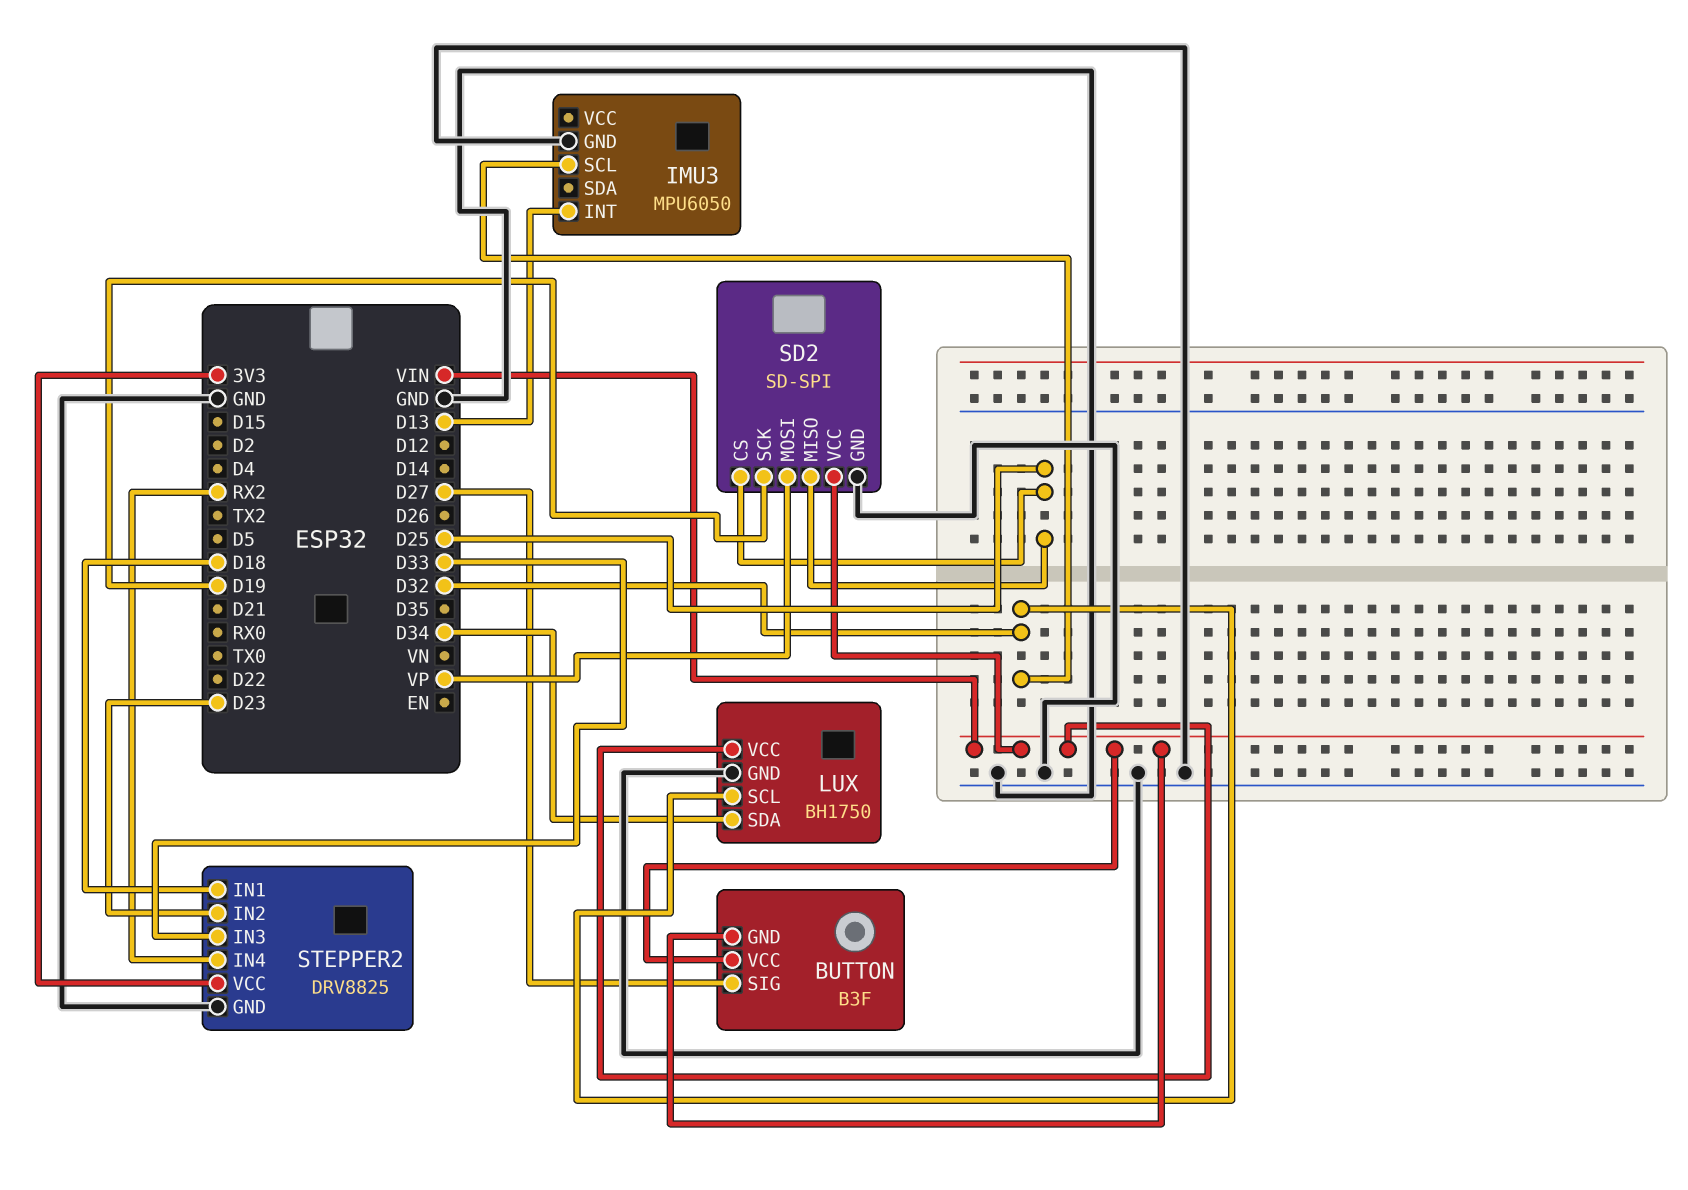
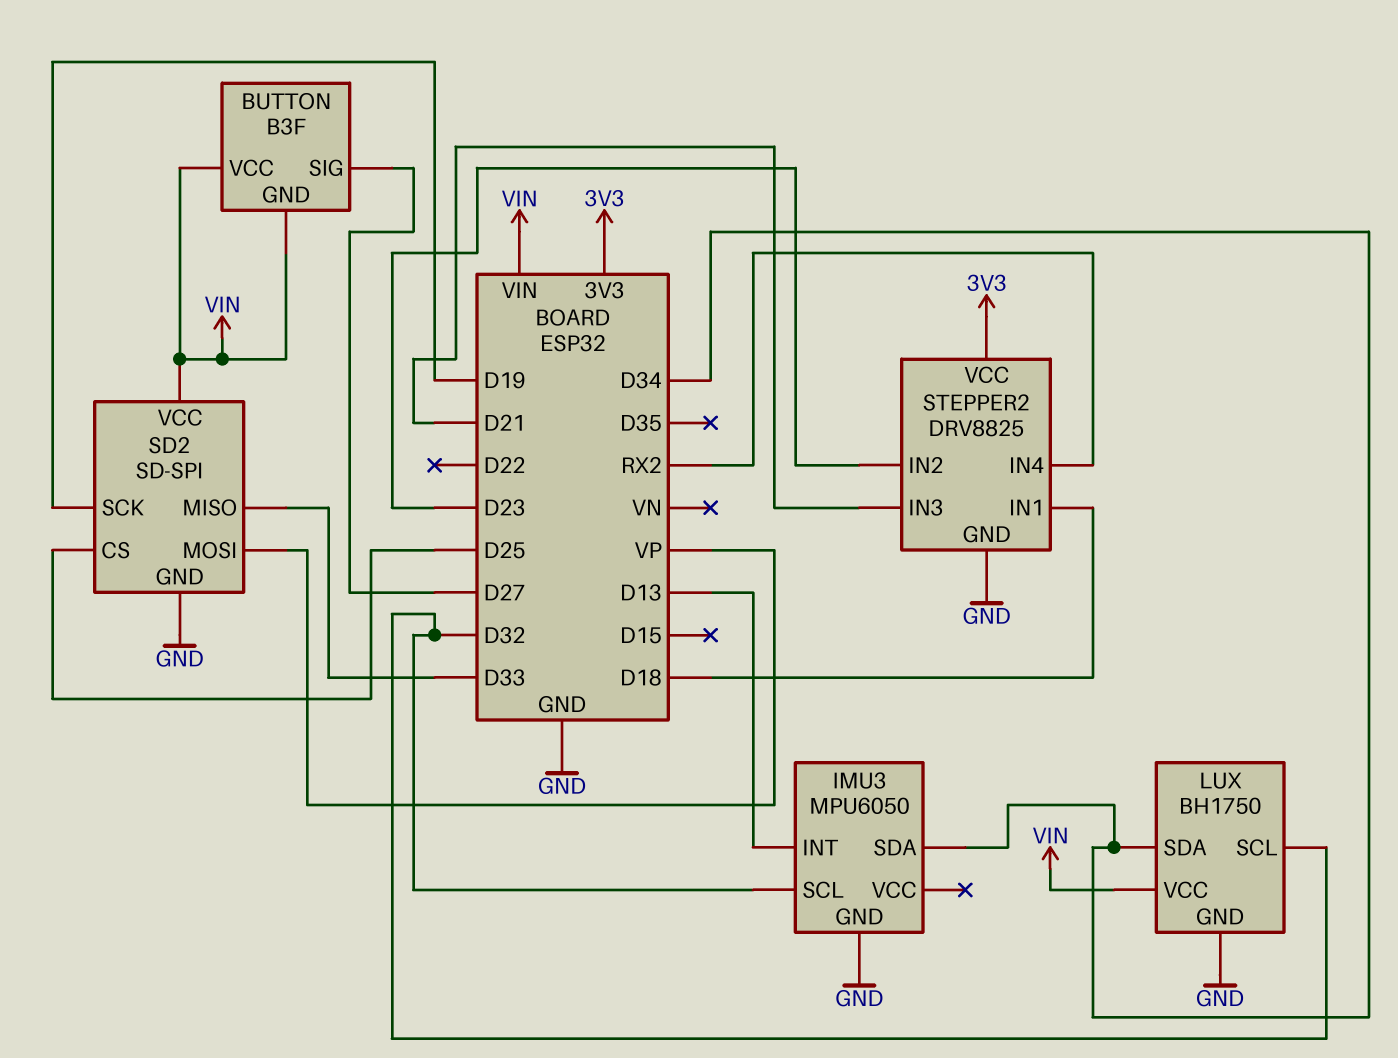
IMU3 pin SDA: none -> D34
SD2 pin MISO: D25 -> D33
STEPPER2 pin IN3: D33 -> D21

